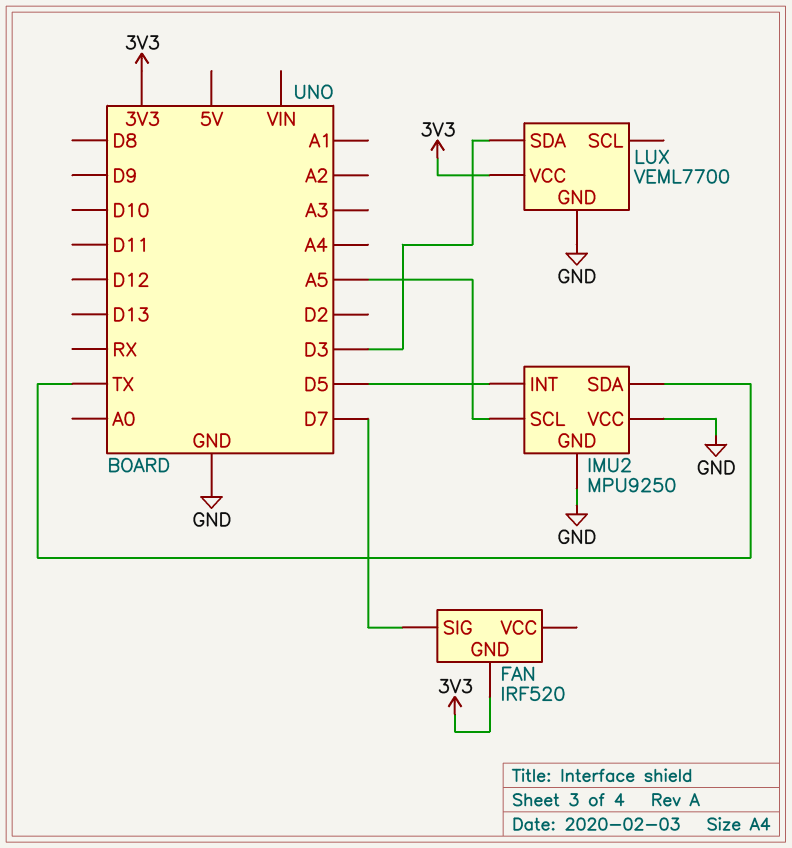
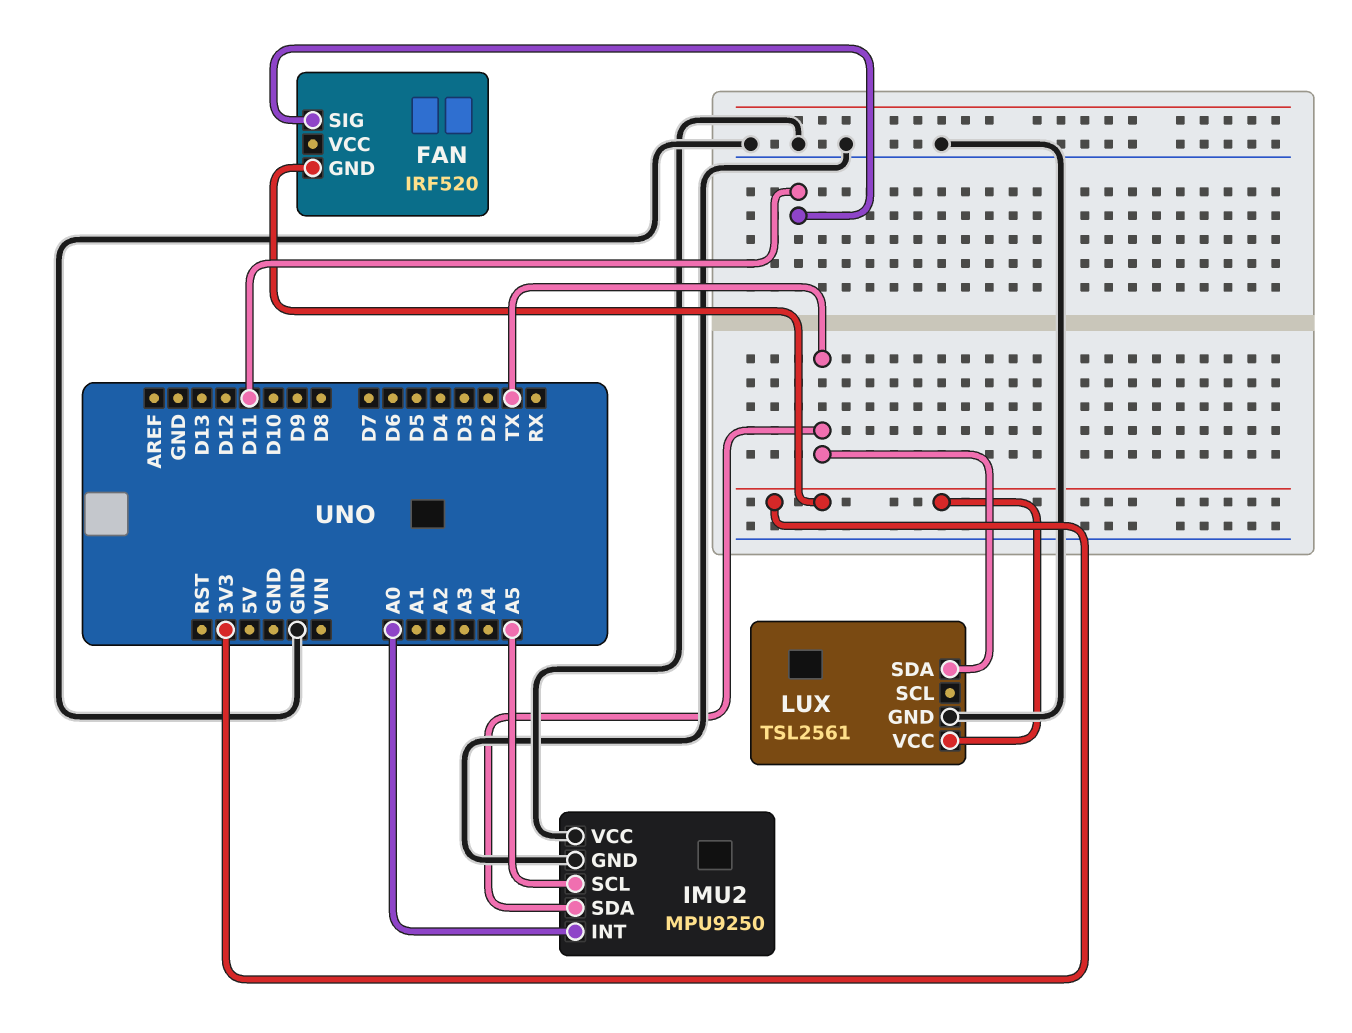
FAN pin SIG: D7 -> D11
IMU2 pin INT: D5 -> A0
LUX: VEML7700 -> TSL2561
LUX pin SDA: D3 -> TX

